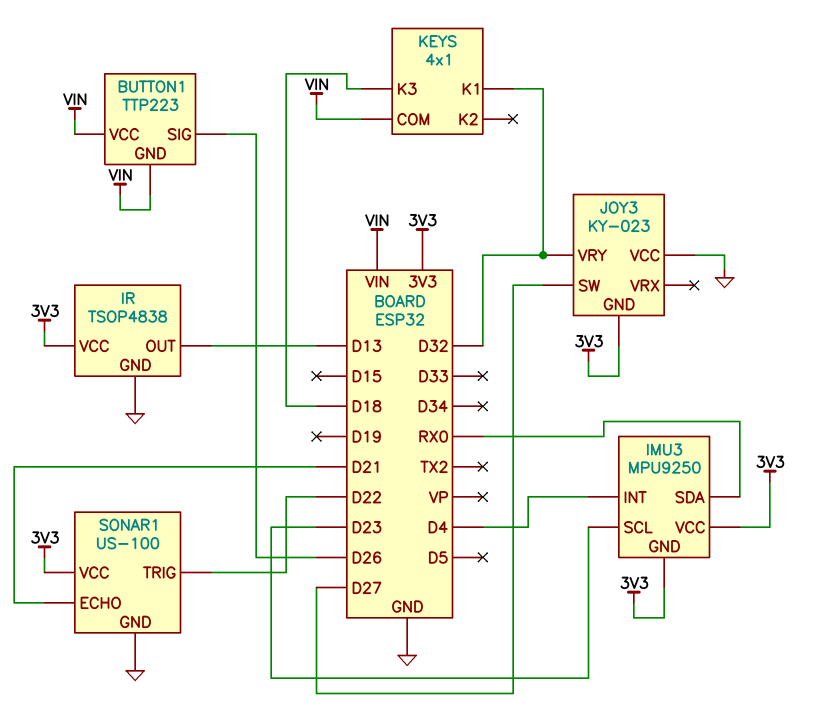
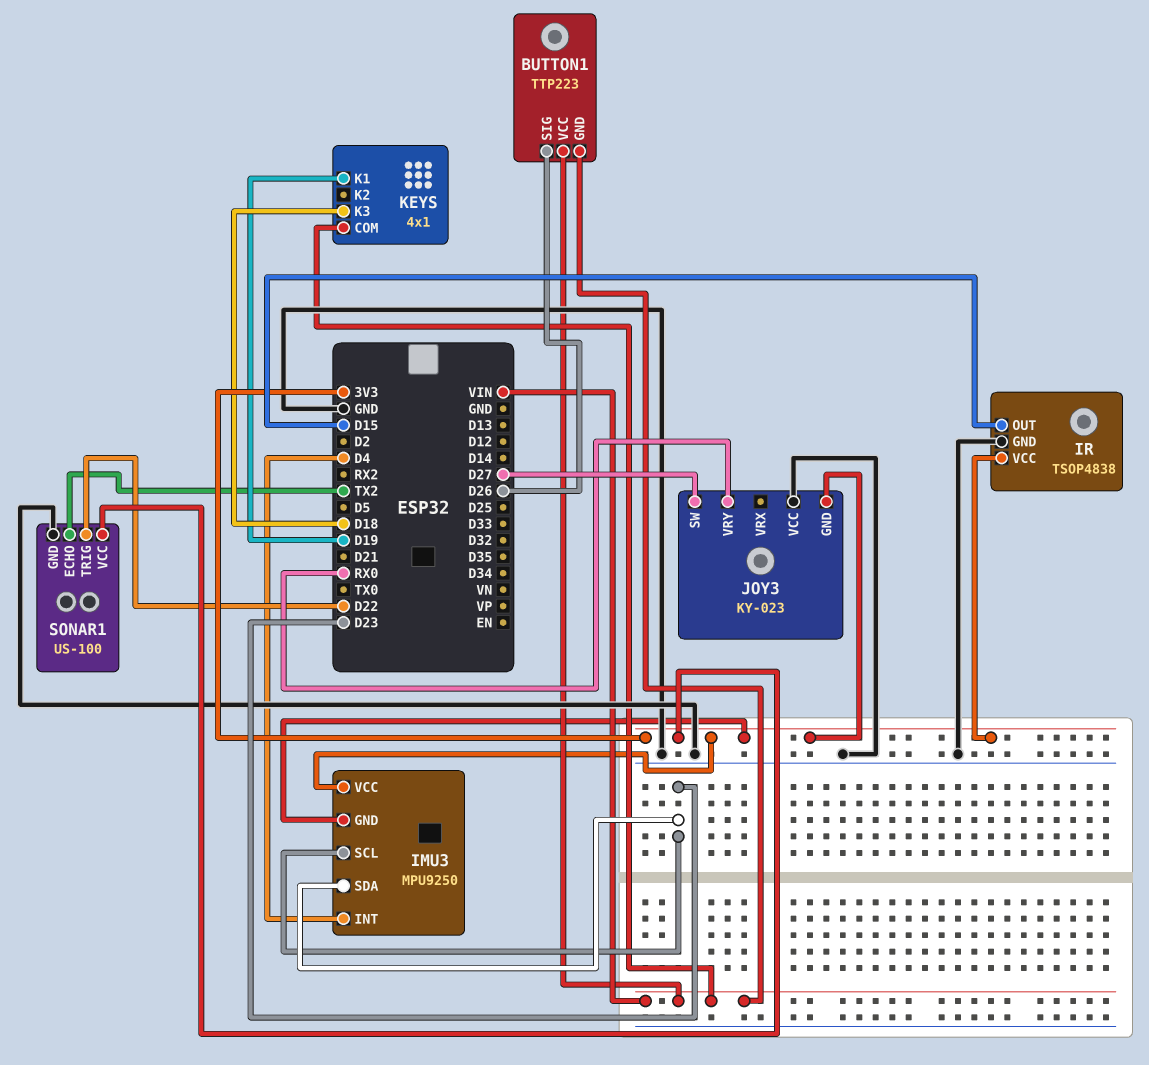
IMU3 pin SDA: RX0 -> D23
IR pin OUT: D13 -> D15
JOY3 pin VRY: D32 -> RX0
KEYS pin K1: D32 -> D19
SONAR1 pin ECHO: D21 -> TX2

